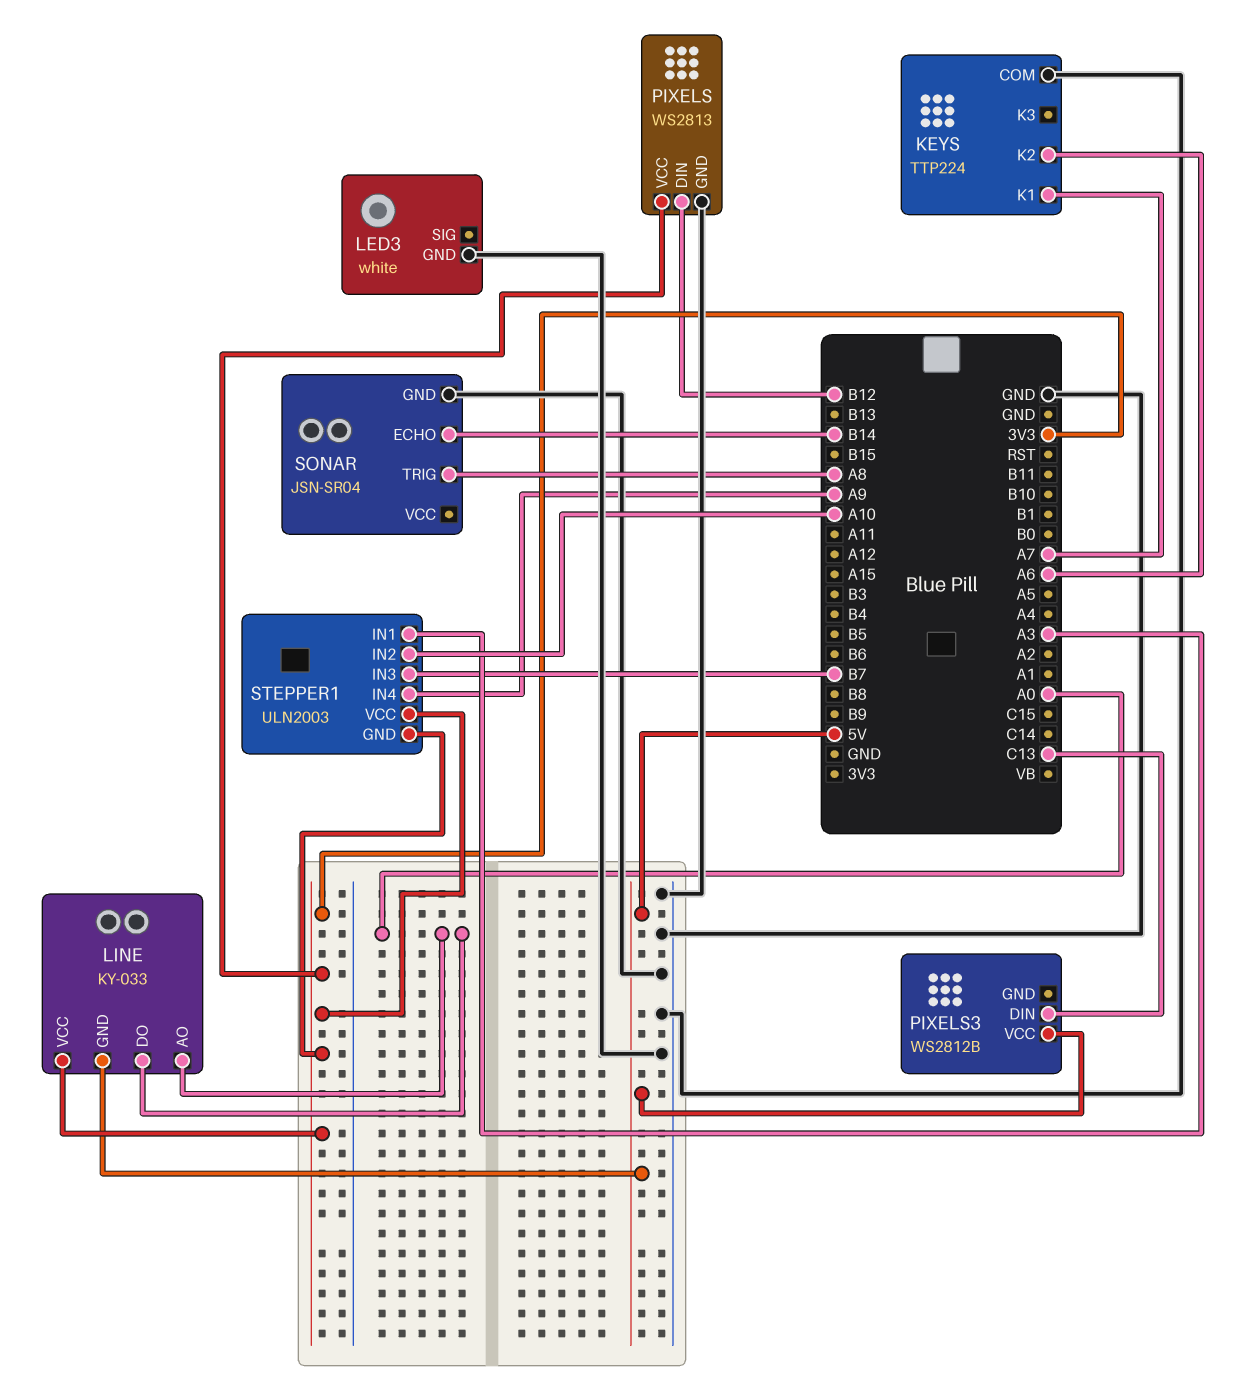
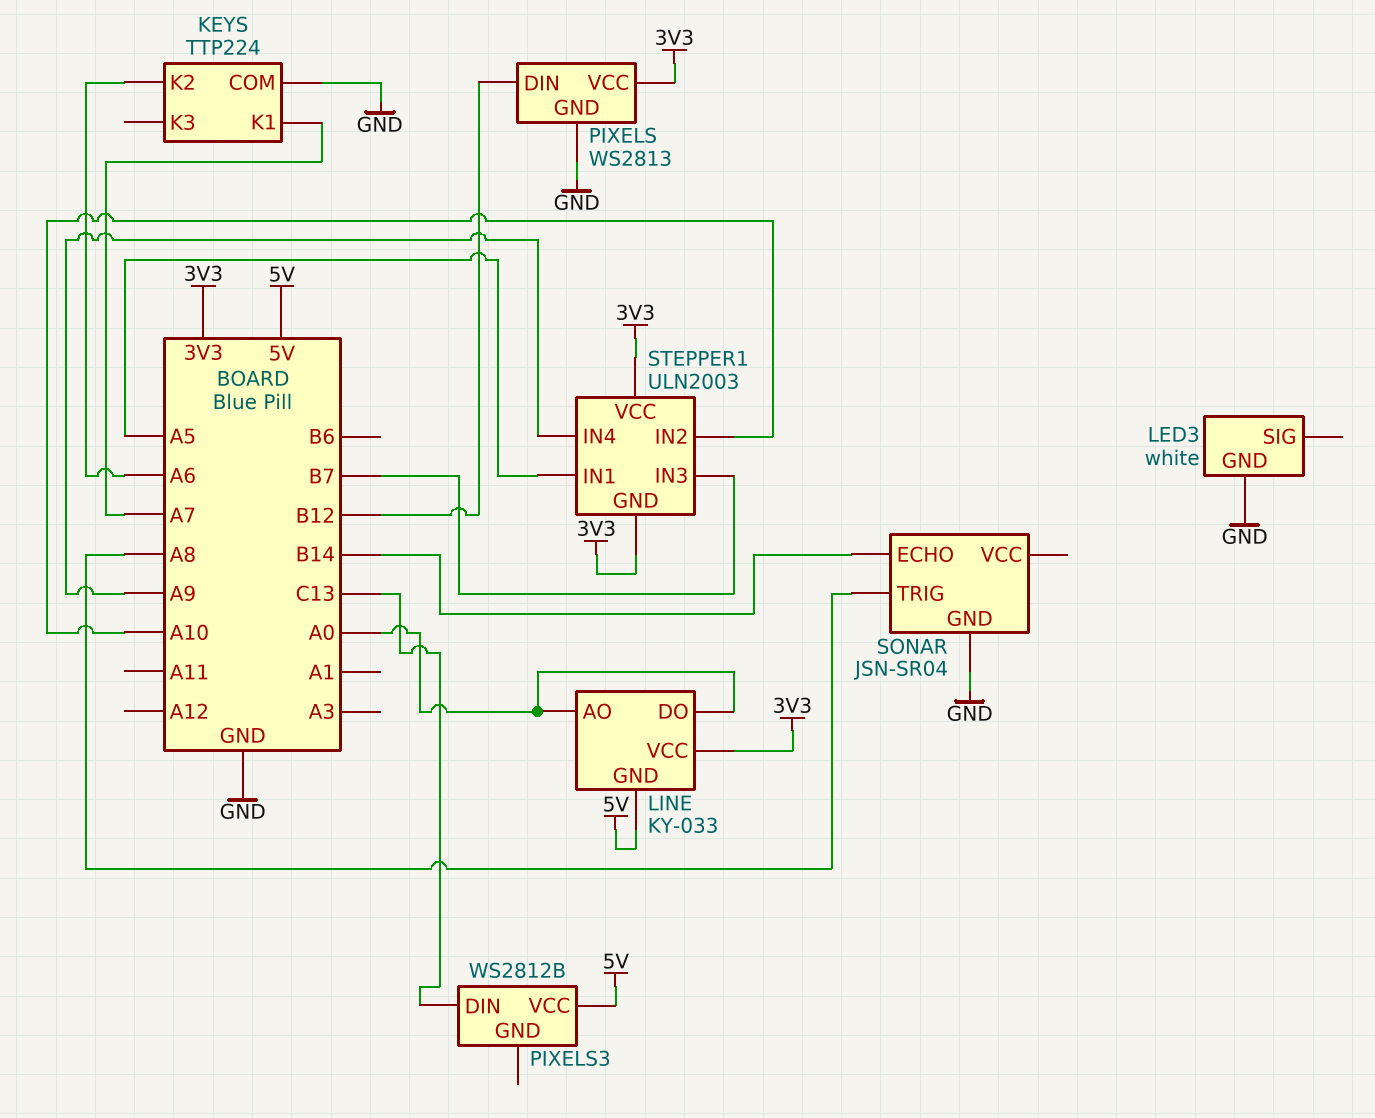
STEPPER1 pin IN1: A3 -> A5

